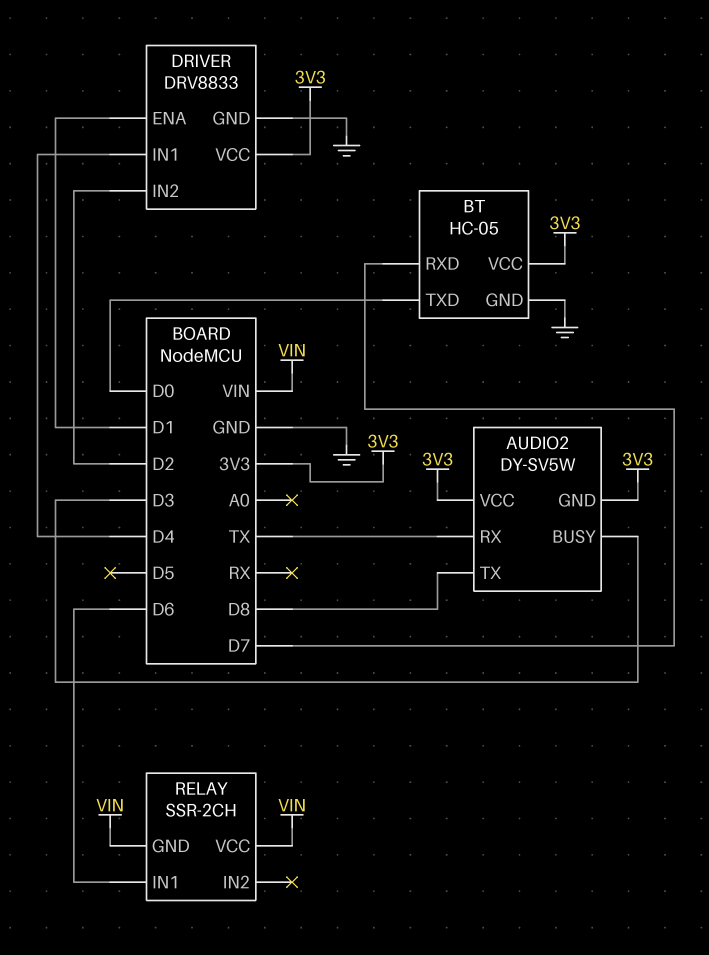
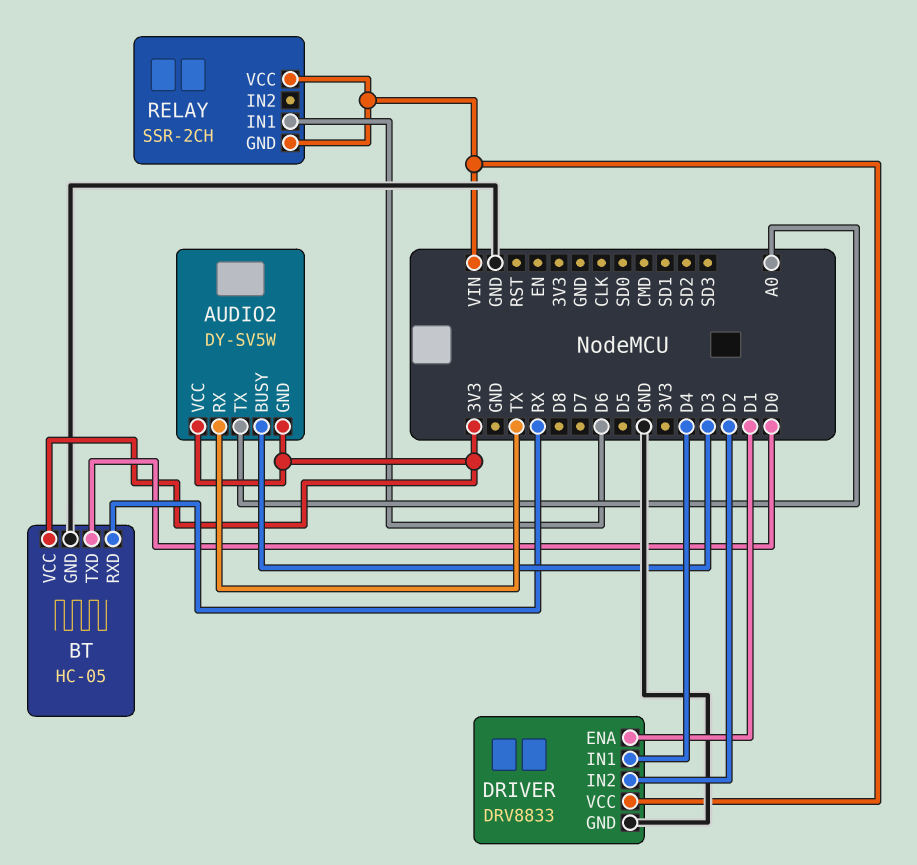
AUDIO2 pin TX: D8 -> A0
BT pin RXD: D7 -> RX
DRIVER pin VCC: 3V3 -> VIN

